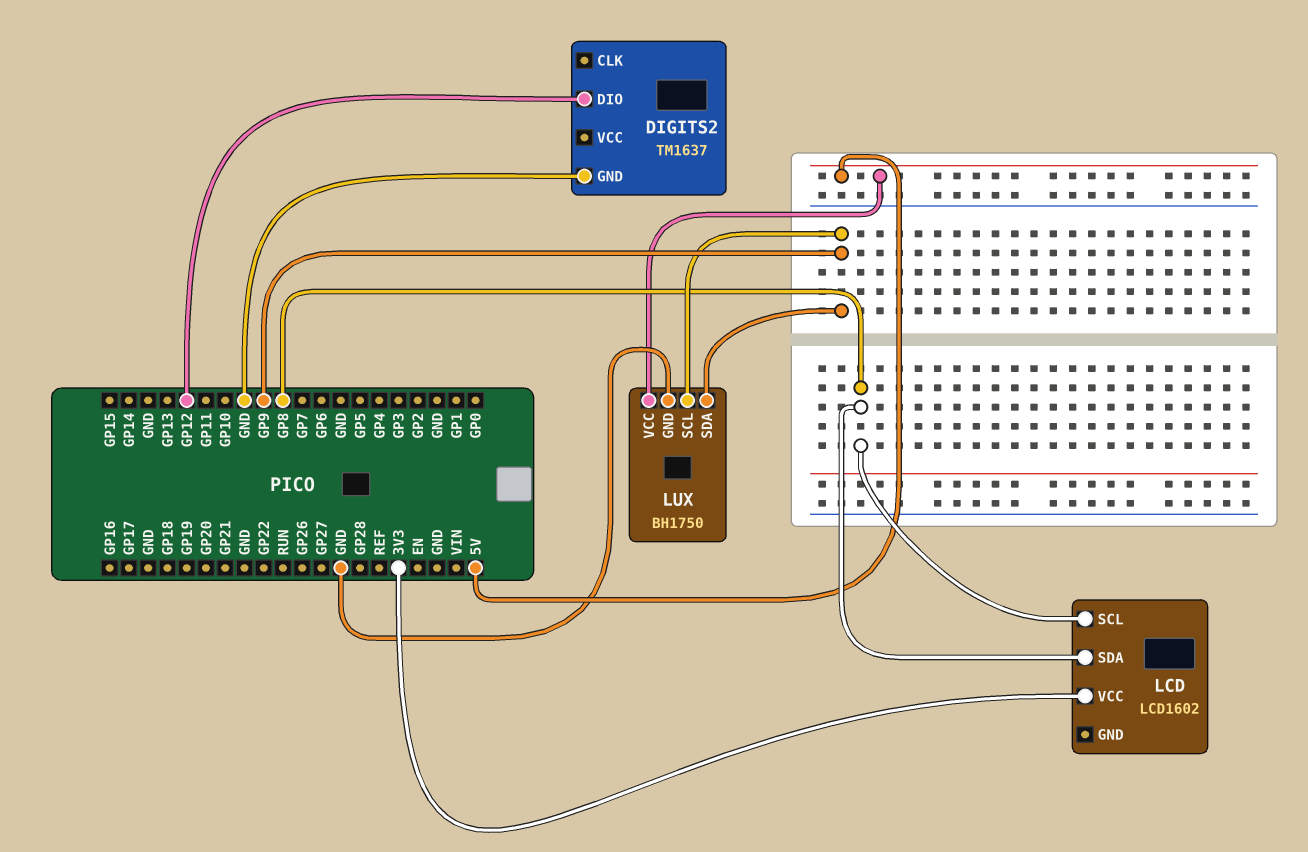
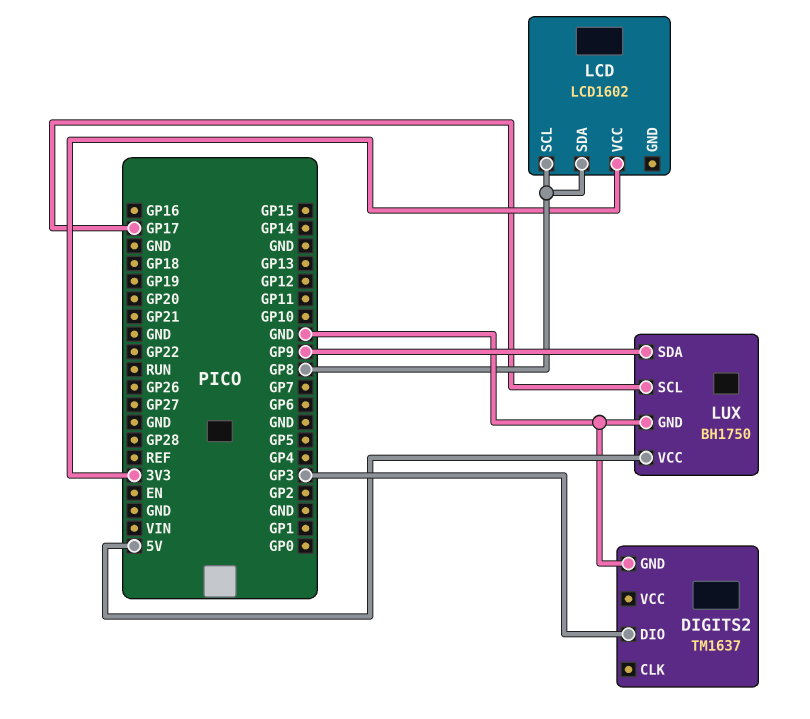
DIGITS2 pin DIO: GP12 -> GP3
LUX pin SCL: GP9 -> GP17

